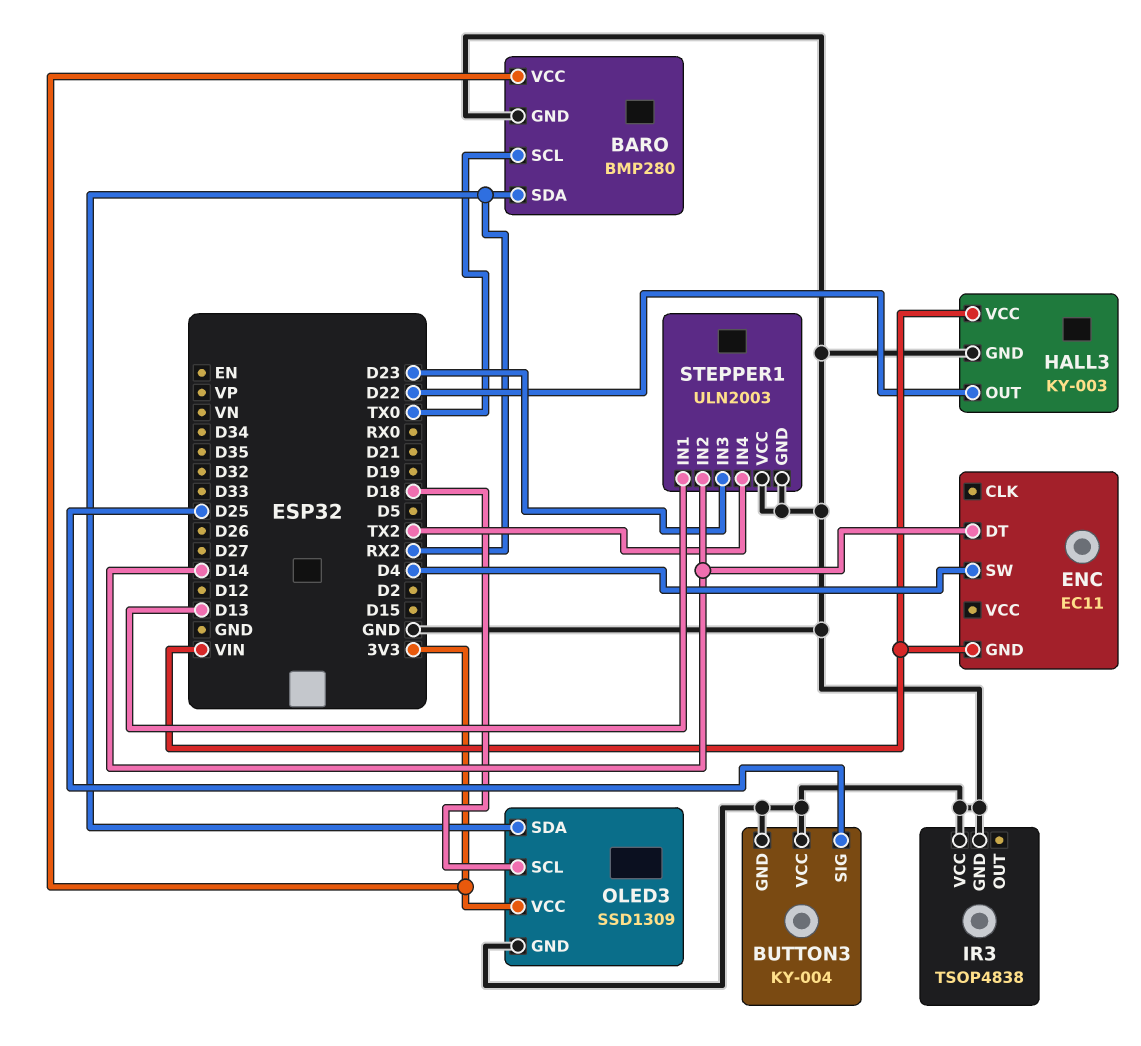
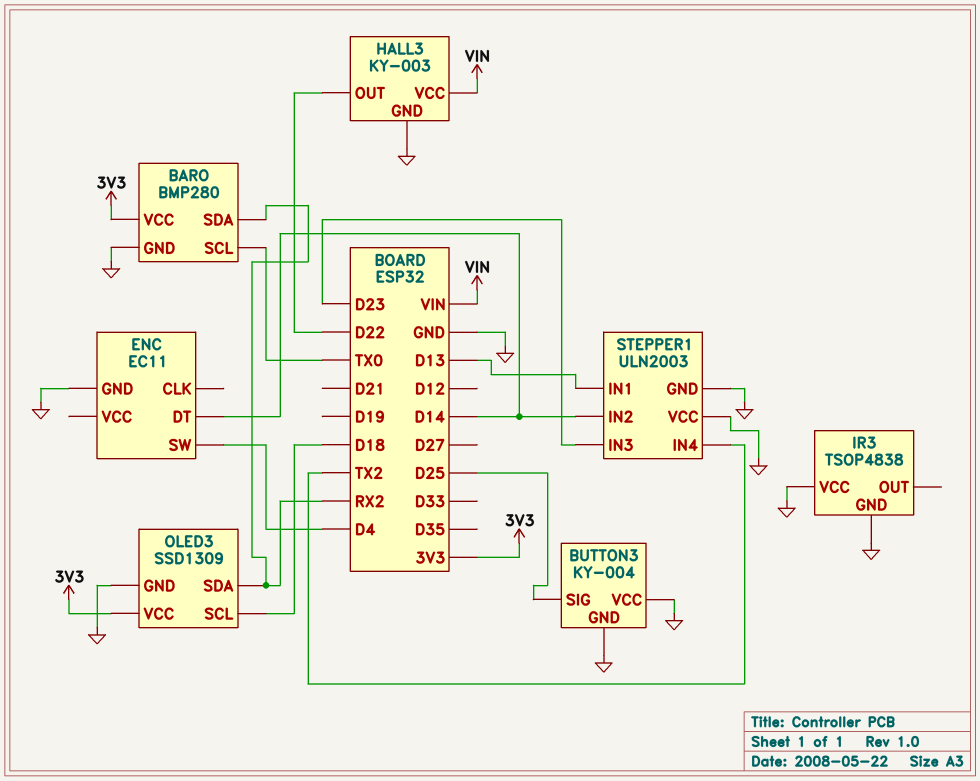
ENC pin GND: VIN -> GND

